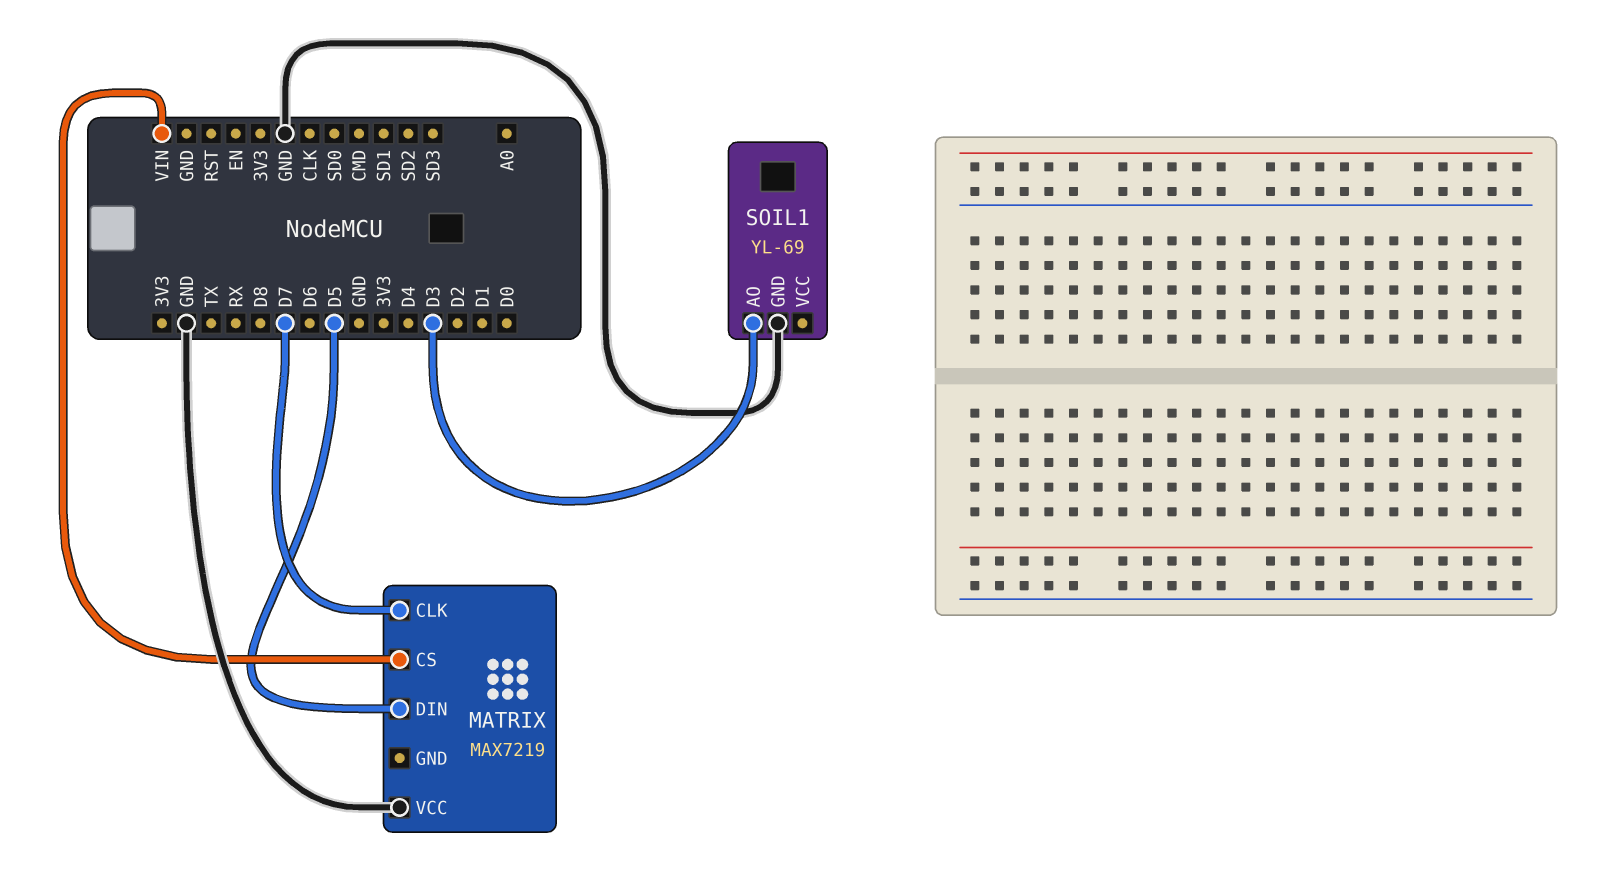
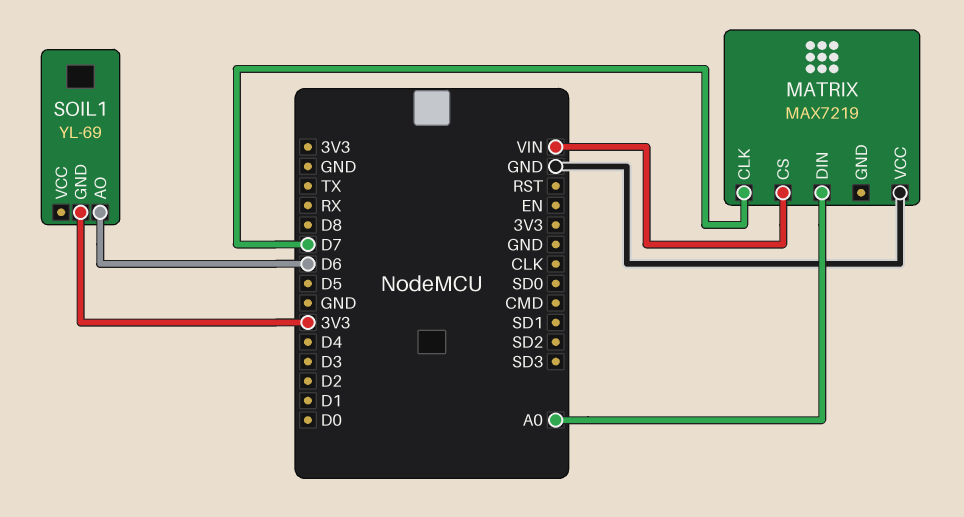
MATRIX pin DIN: D5 -> A0
SOIL1 pin AO: D3 -> D6
SOIL1 pin GND: GND -> 3V3

